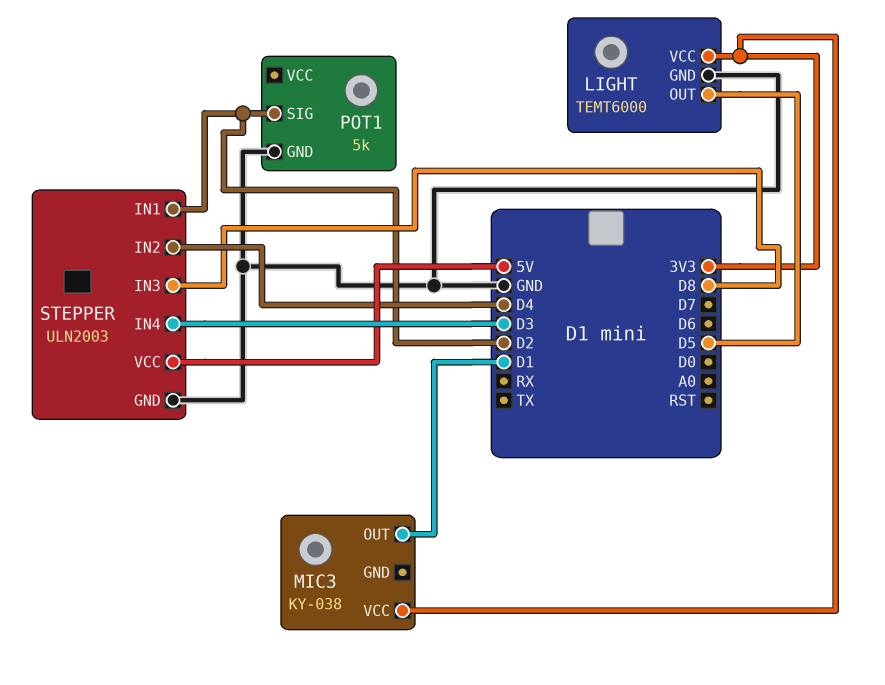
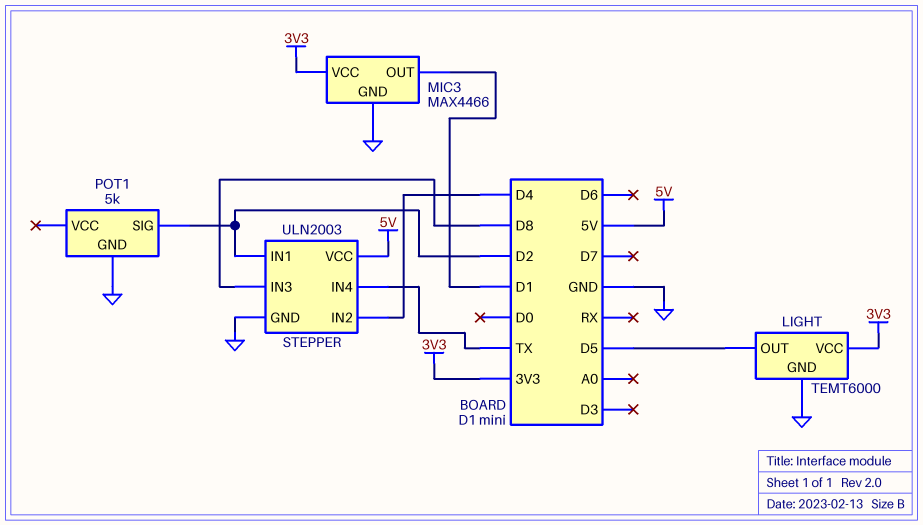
MIC3: KY-038 -> MAX4466
MIC3 pin GND: none -> GND
STEPPER pin IN4: D3 -> TX

